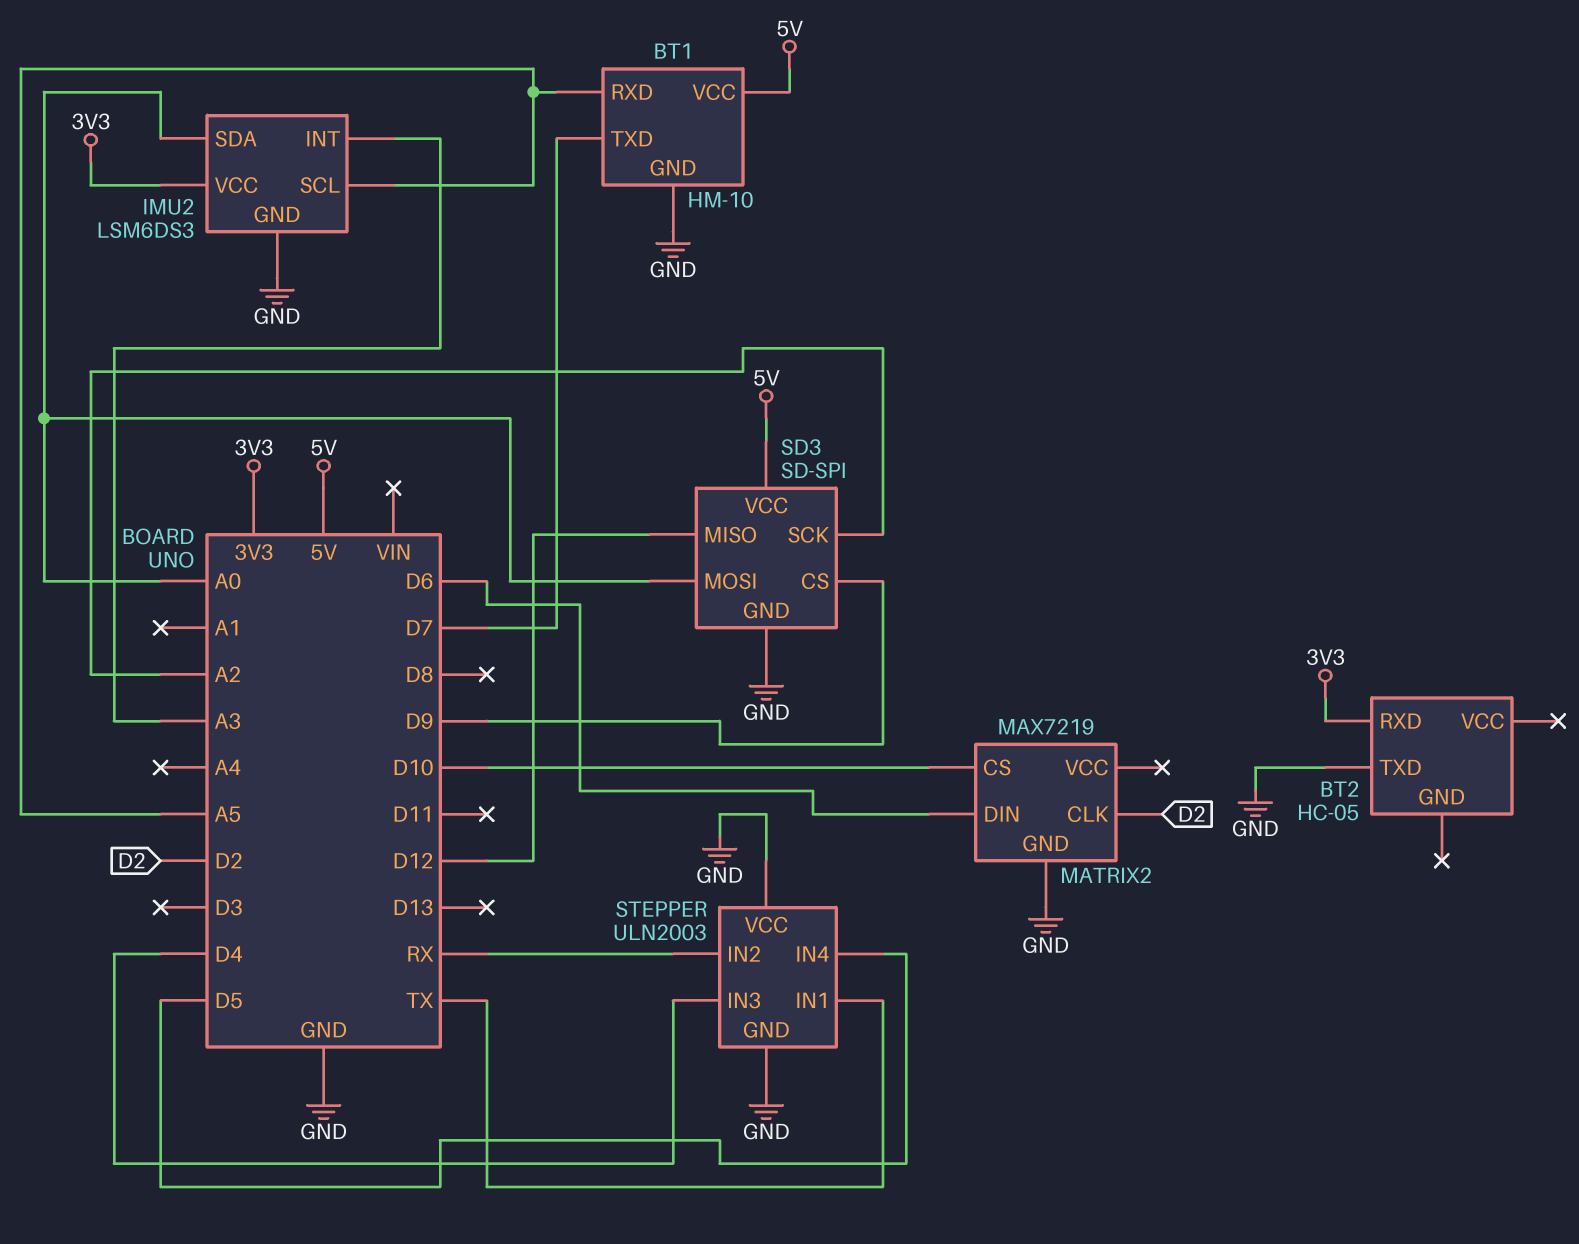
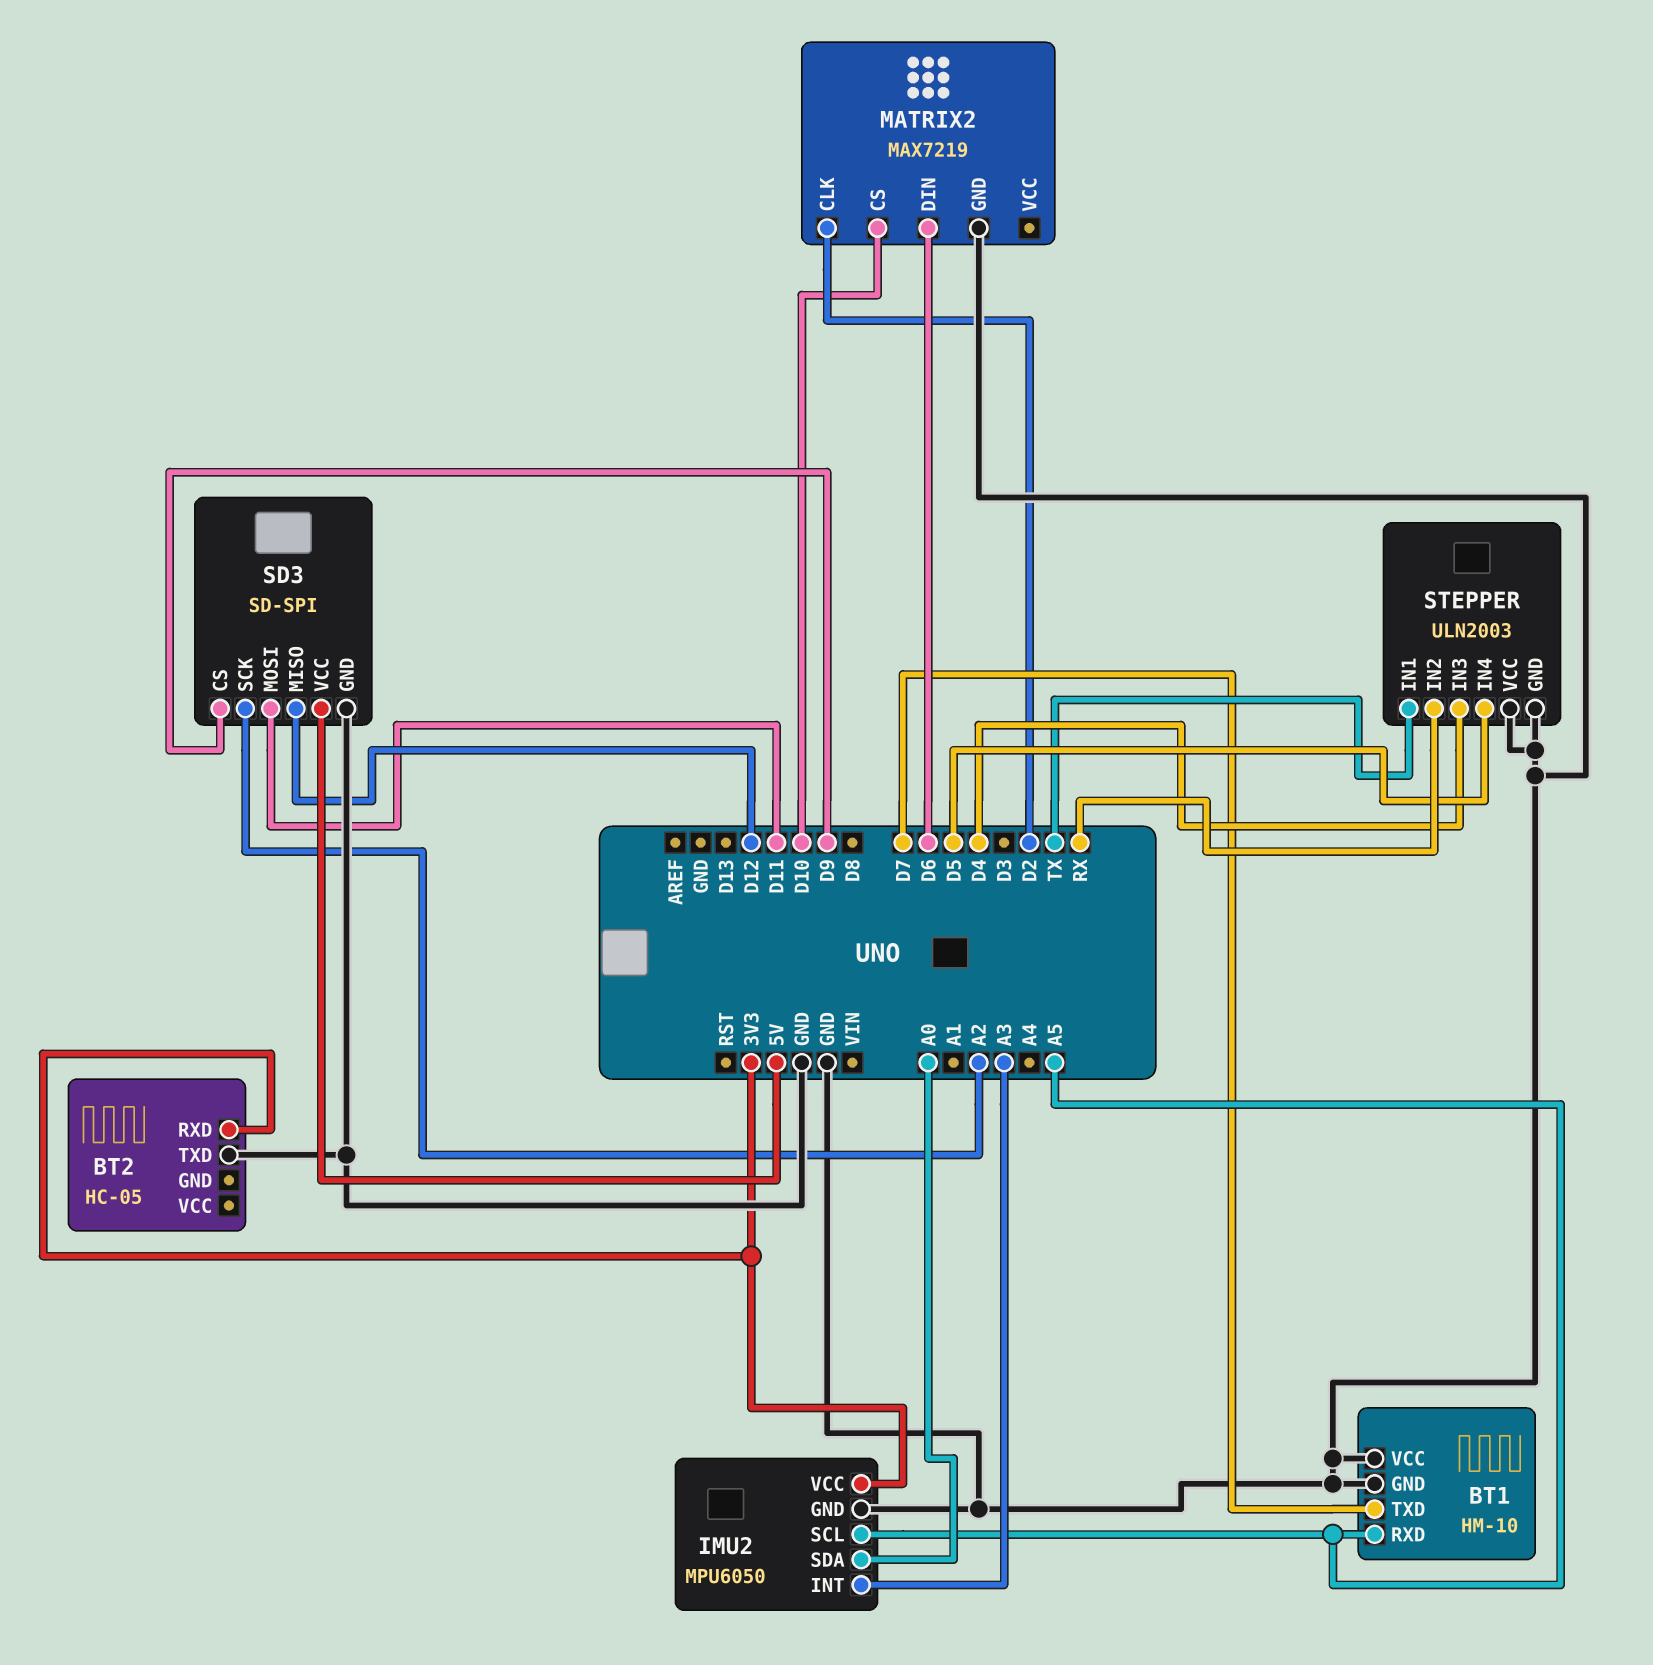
BT1 pin VCC: 5V -> GND
IMU2: LSM6DS3 -> MPU6050
SD3 pin MOSI: A0 -> D11

